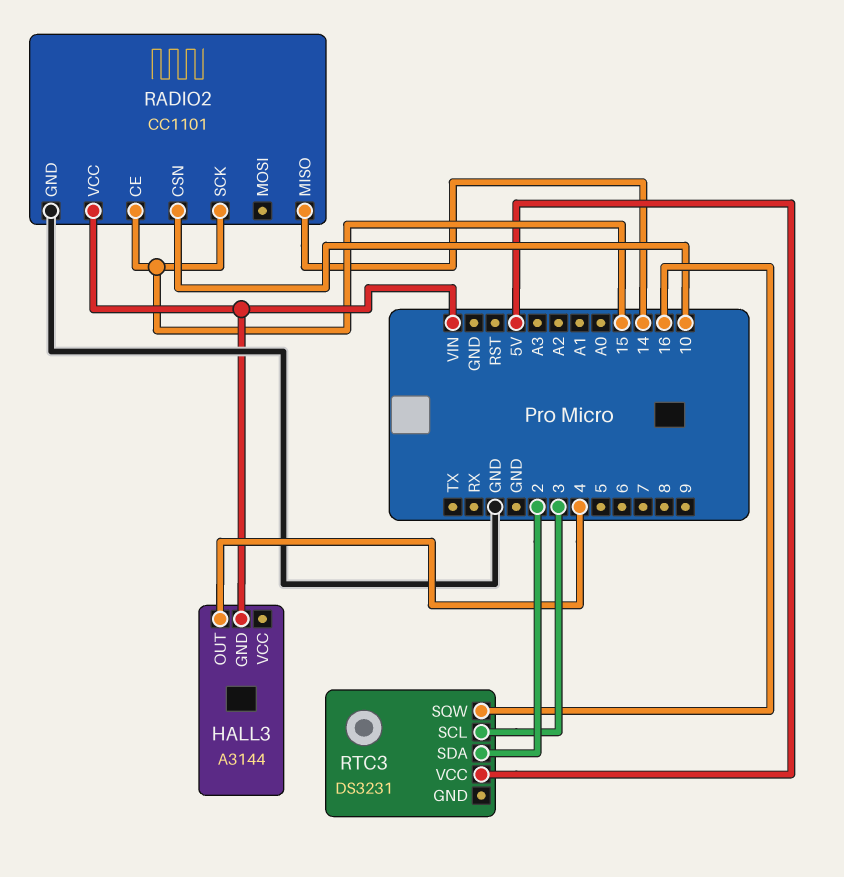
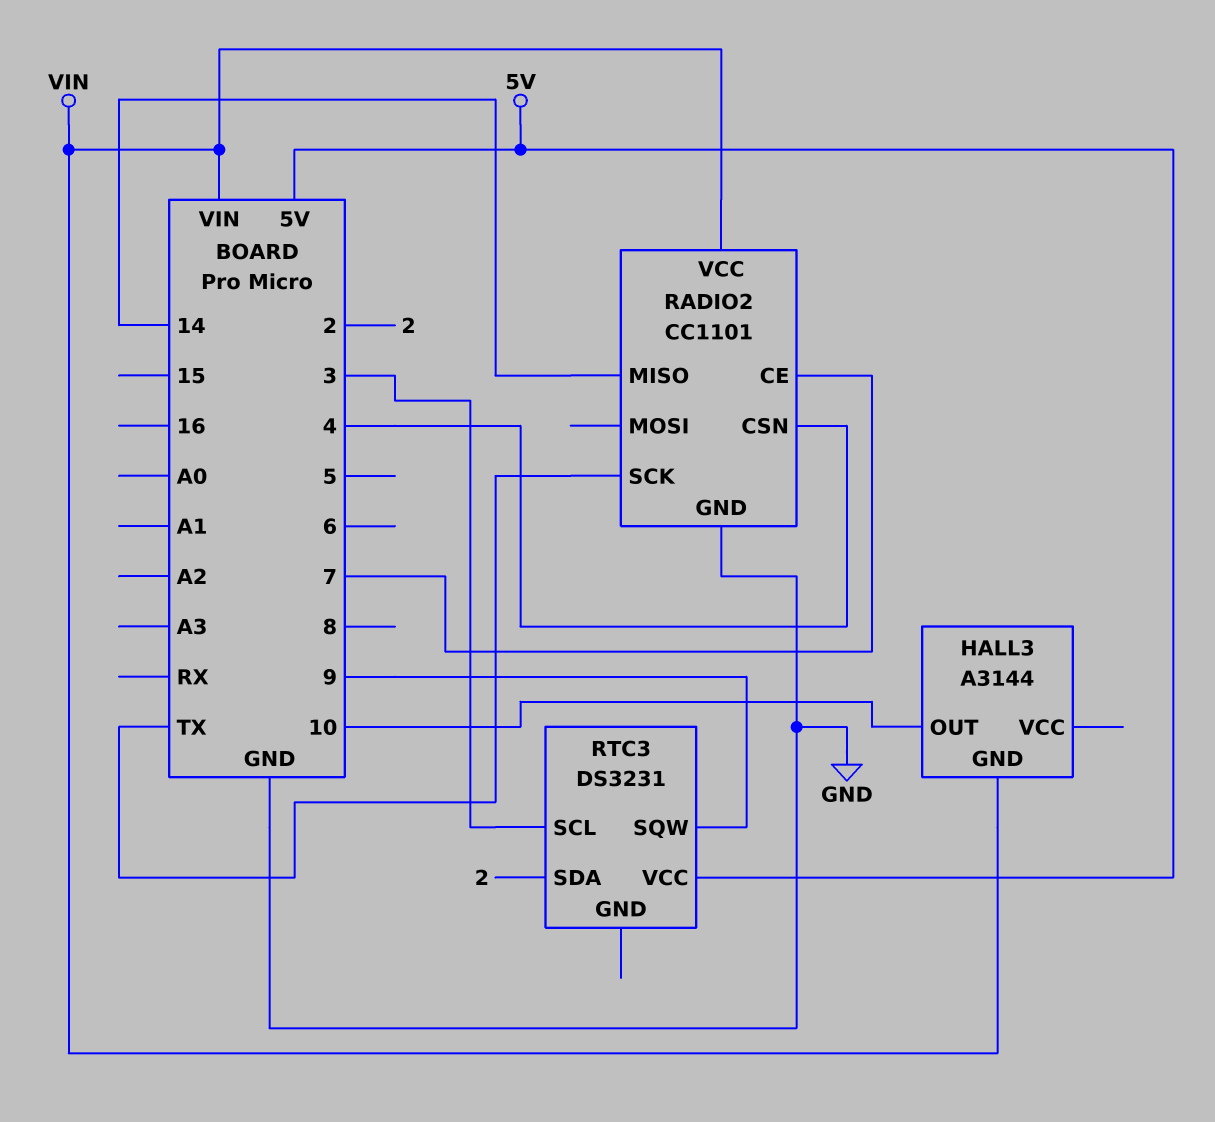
HALL3 pin OUT: 4 -> 10
RADIO2 pin CE: 15 -> 7
RADIO2 pin CSN: 10 -> 4
RADIO2 pin SCK: 15 -> TX
RTC3 pin SQW: 16 -> 9

